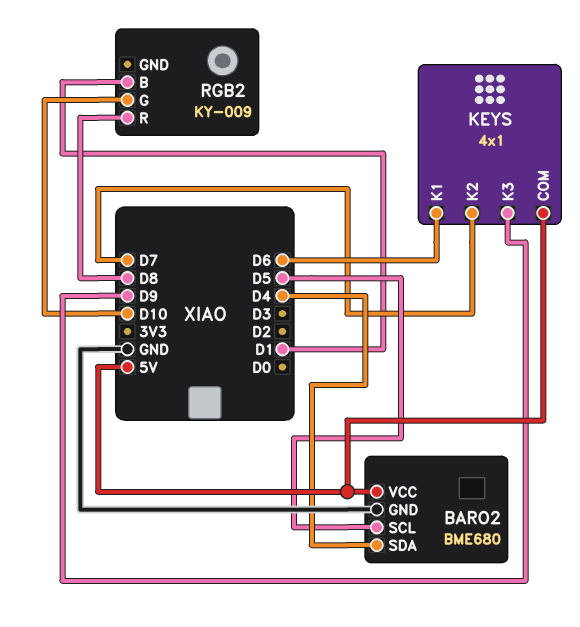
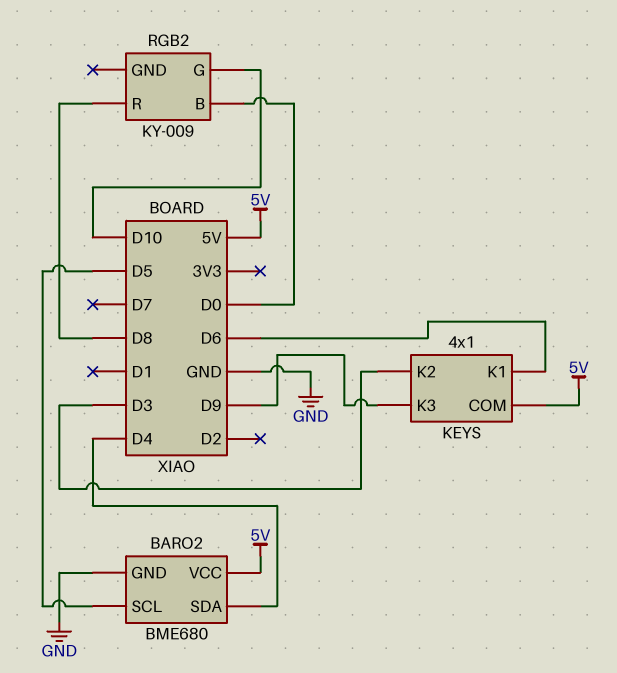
KEYS pin K2: D7 -> D3
RGB2 pin B: D1 -> D0

